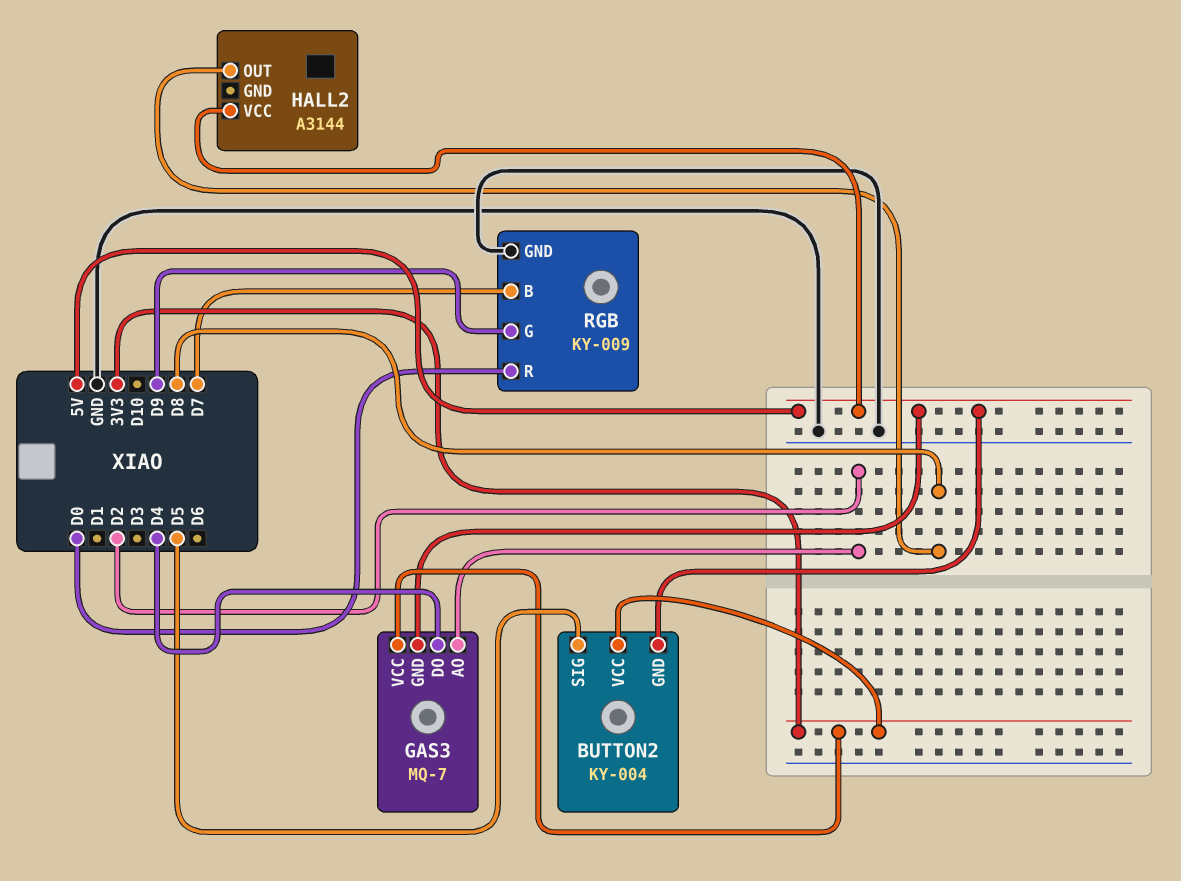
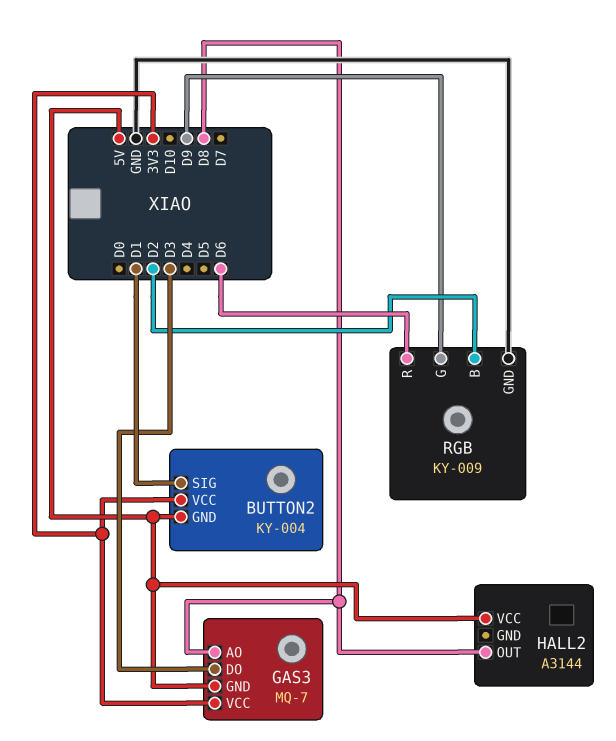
BUTTON2 pin SIG: D5 -> D1
GAS3 pin AO: D2 -> D8
GAS3 pin DO: D4 -> D3
RGB pin B: D7 -> D2
RGB pin R: D0 -> D6

